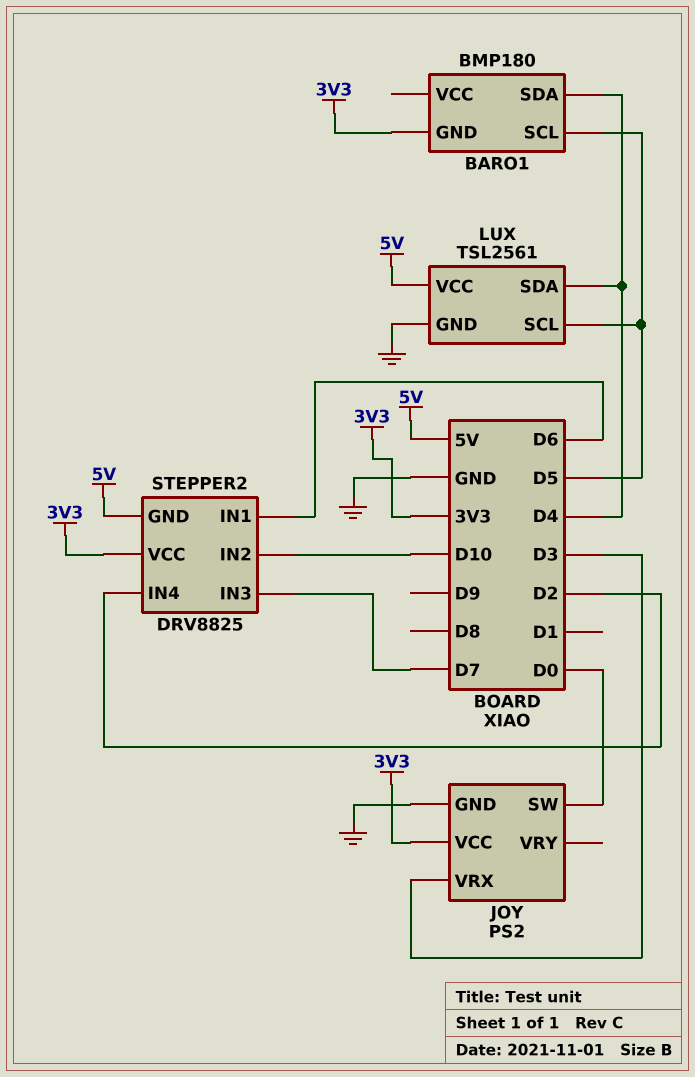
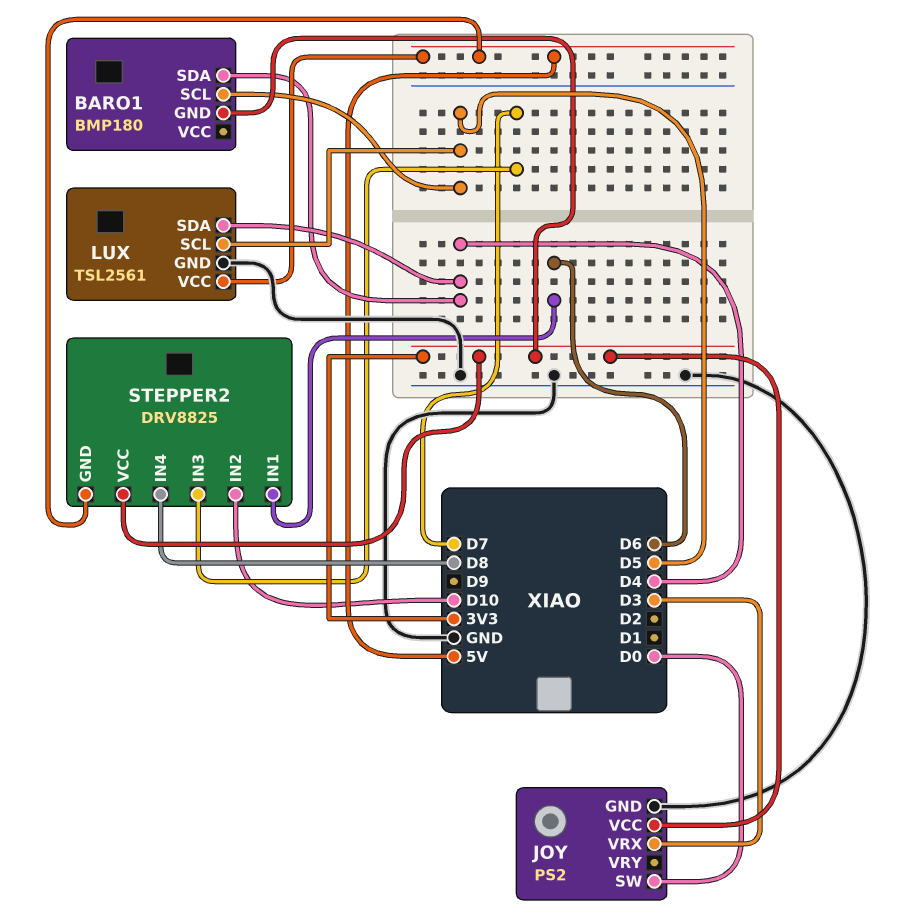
STEPPER2 pin IN4: D2 -> D8

